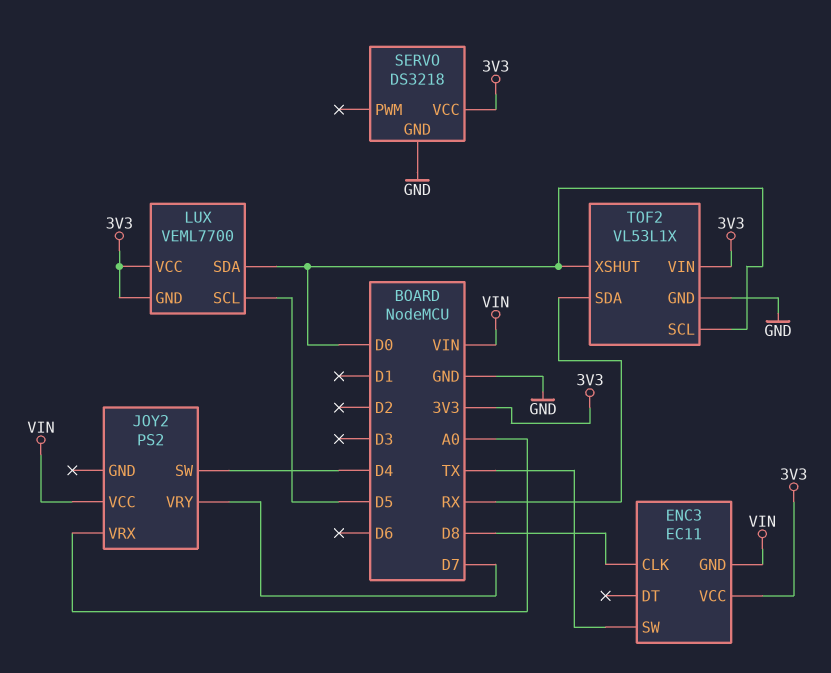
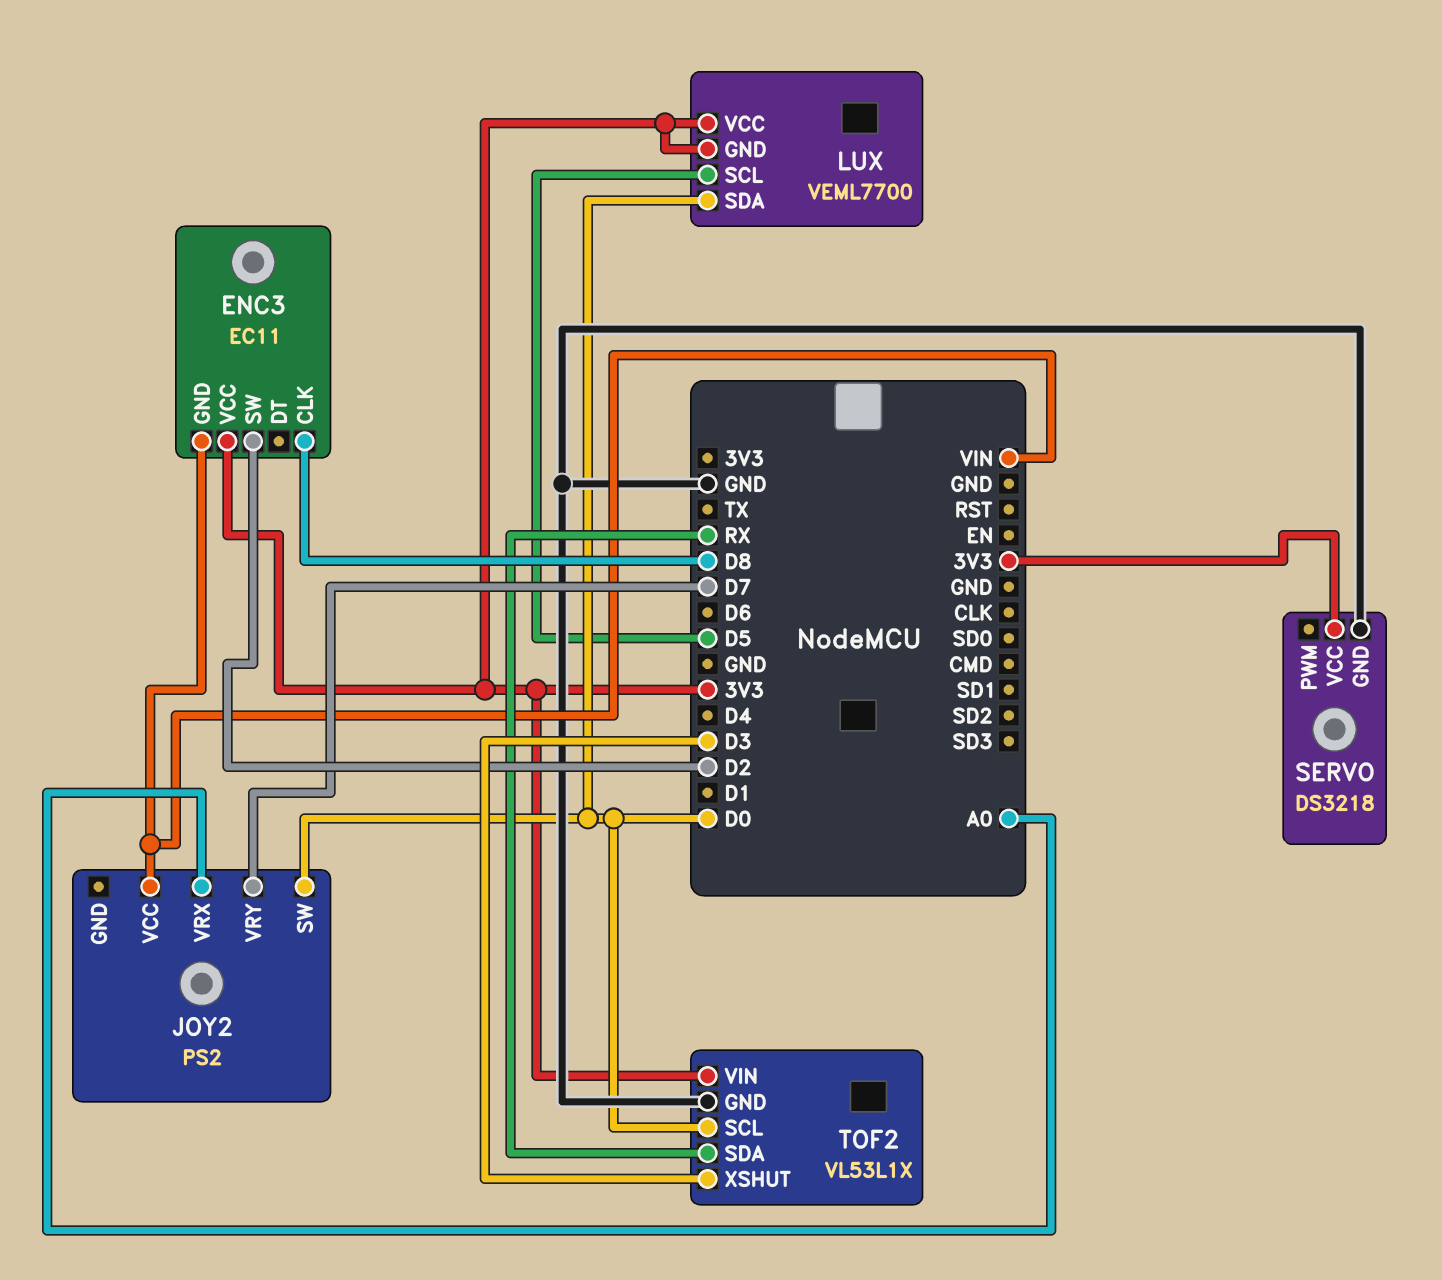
ENC3 pin SW: TX -> D2
JOY2 pin SW: D4 -> D0
TOF2 pin XSHUT: D0 -> D3

